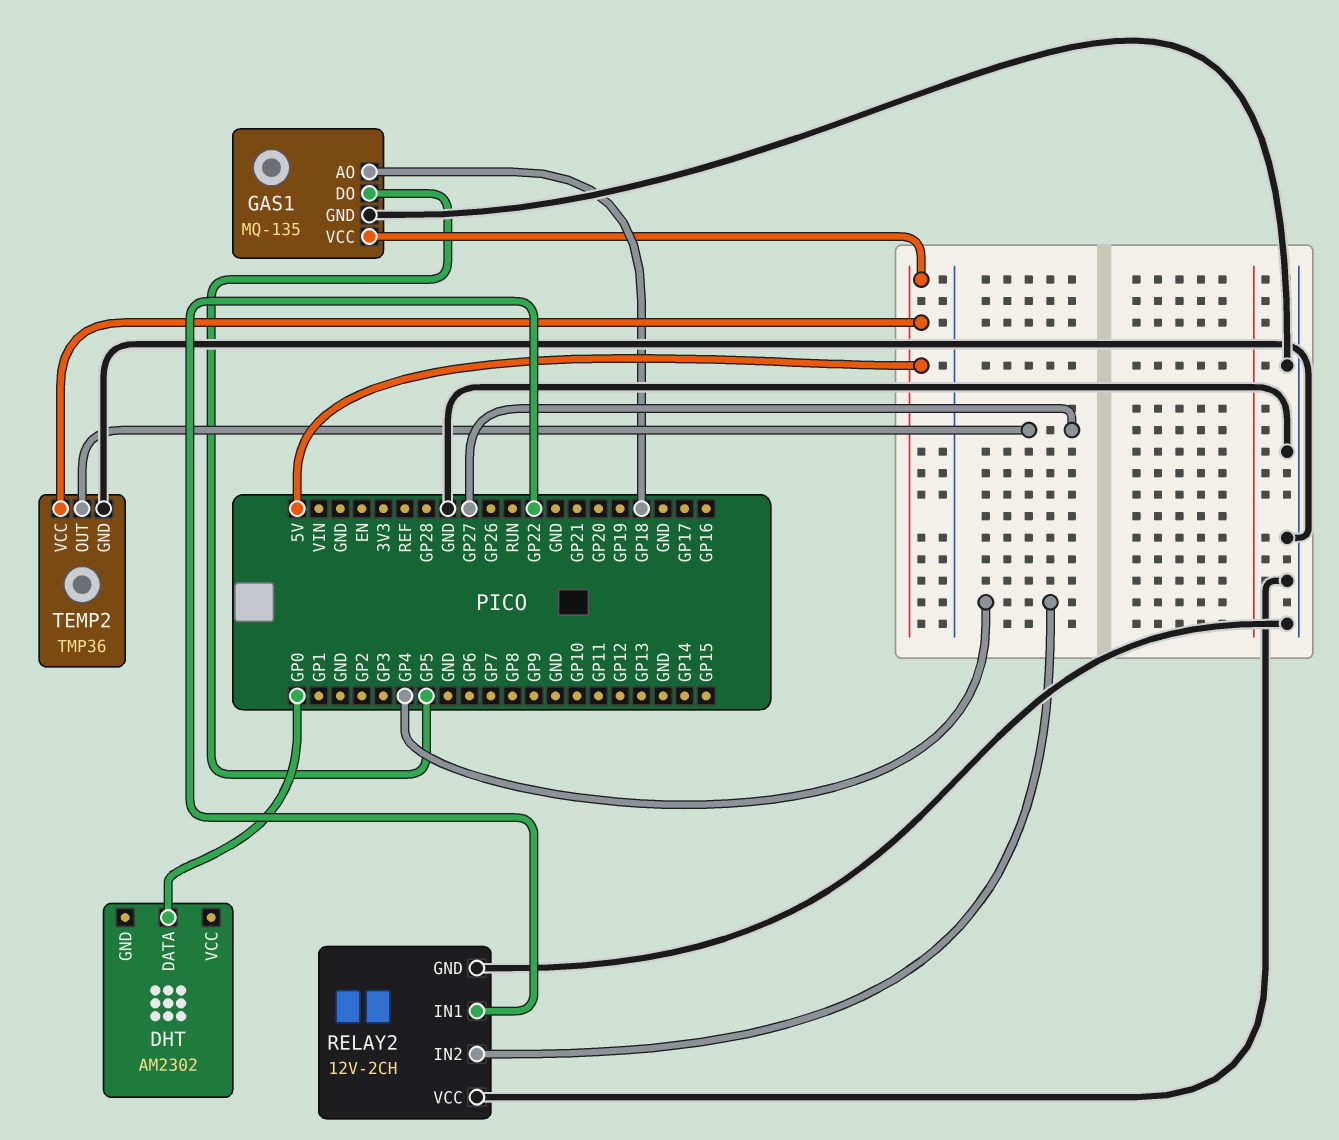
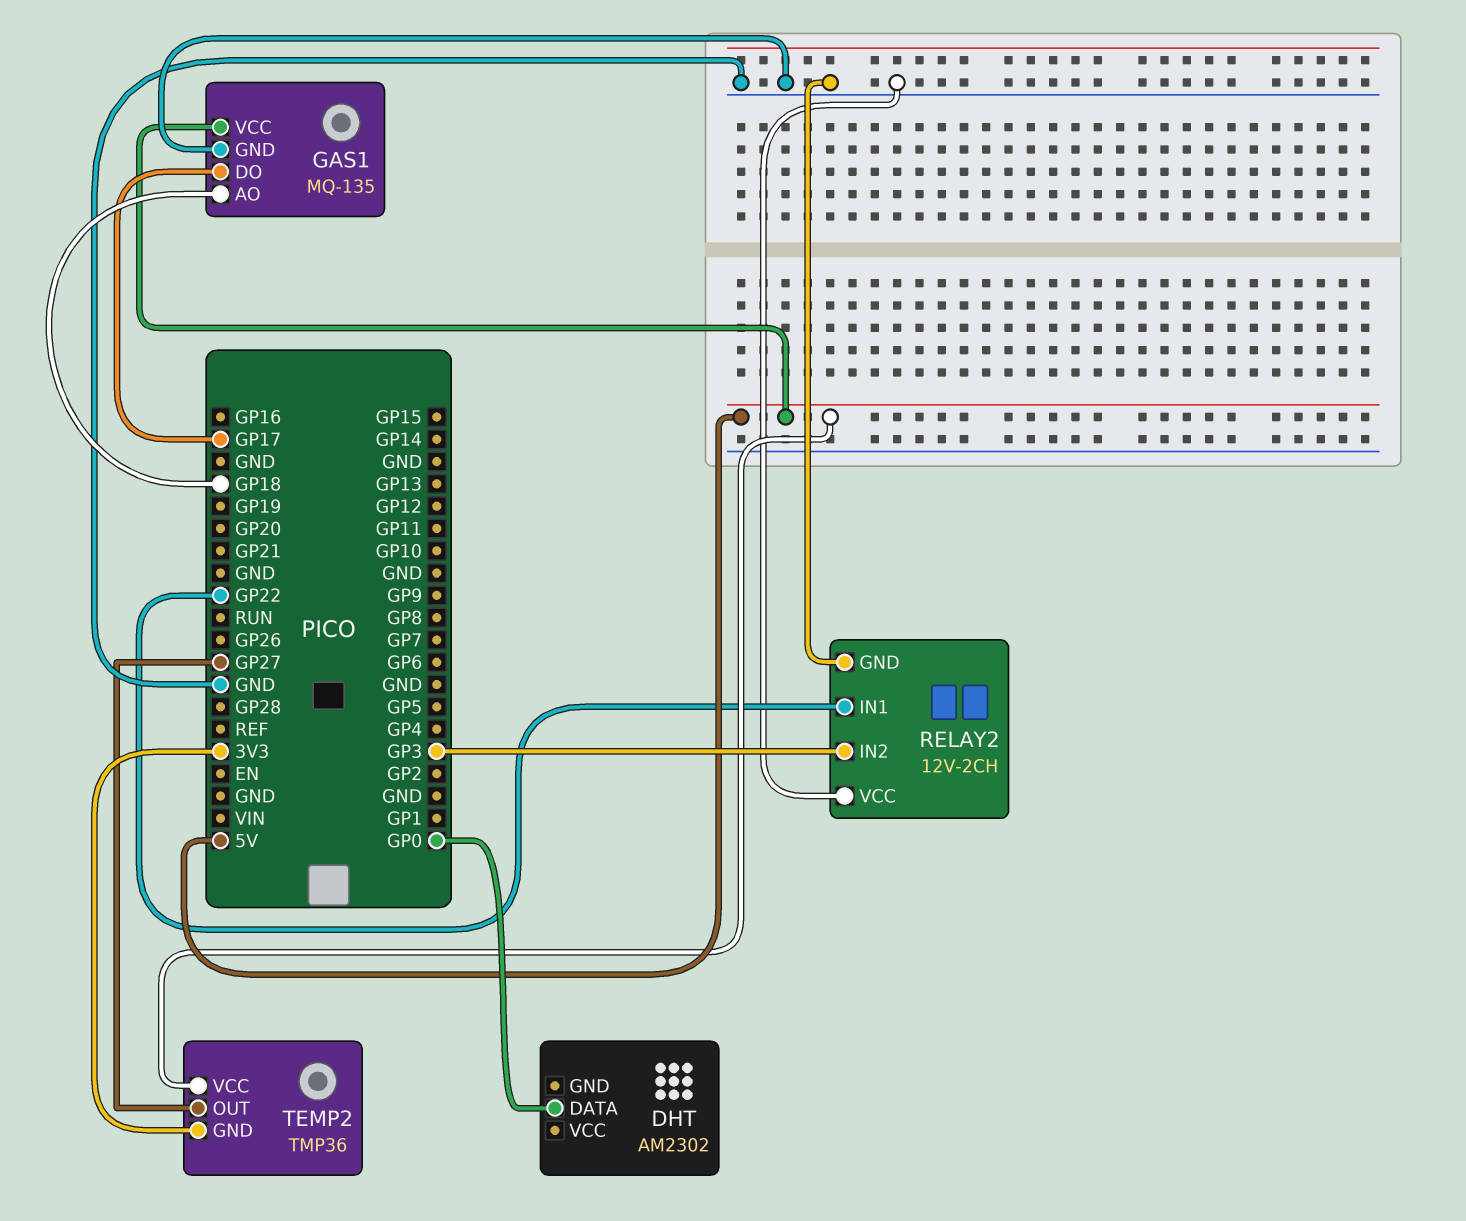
GAS1 pin DO: GP5 -> GP17
RELAY2 pin IN2: GP4 -> GP3
TEMP2 pin GND: GND -> 3V3

